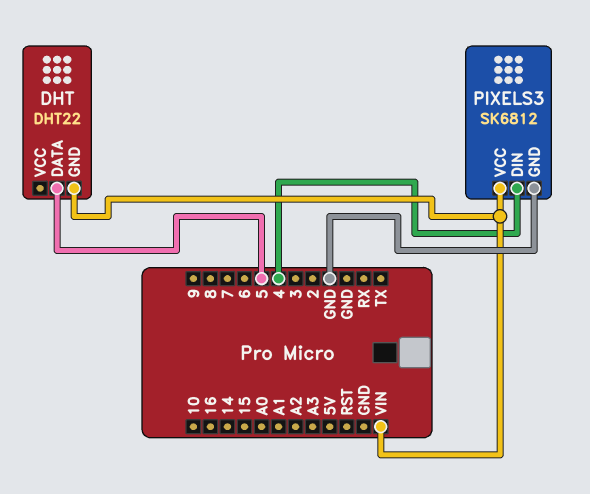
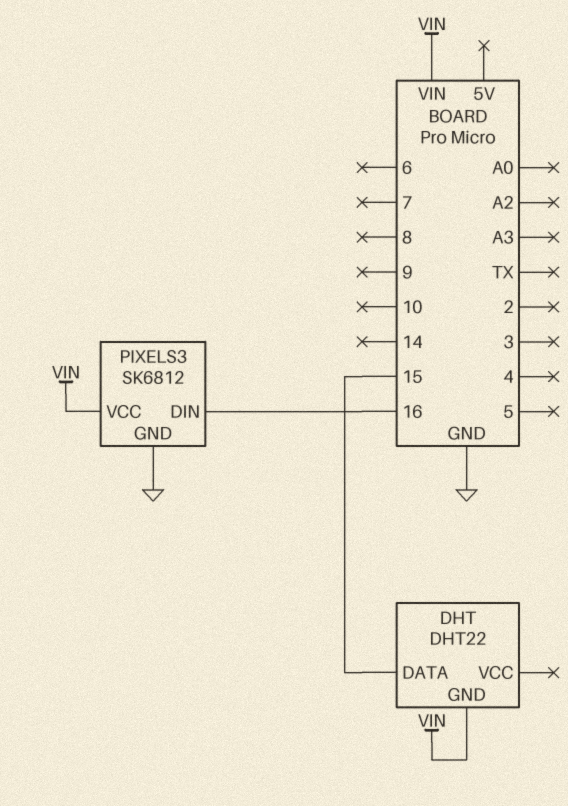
DHT pin DATA: 5 -> 15
PIXELS3 pin DIN: 4 -> 16

